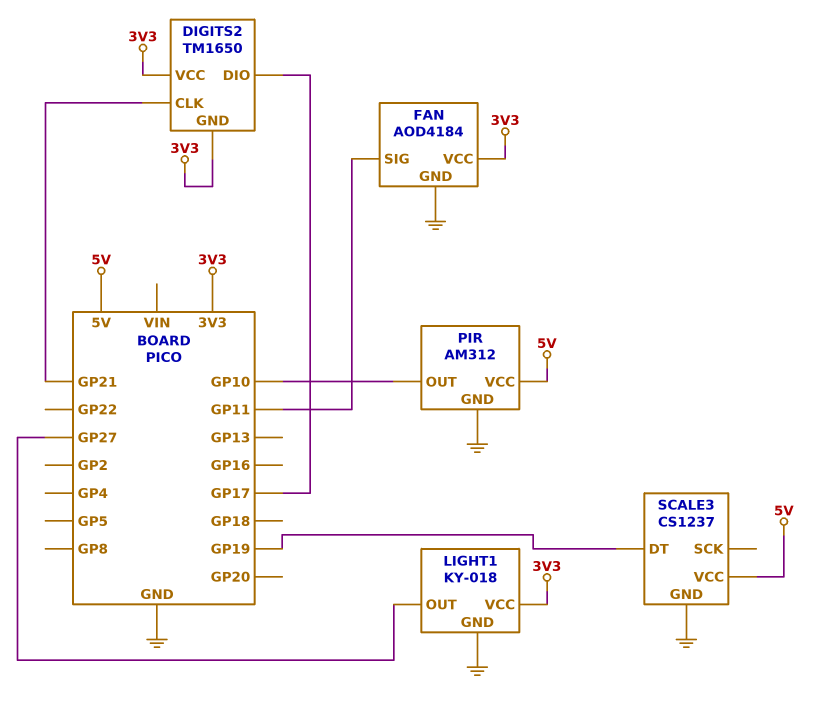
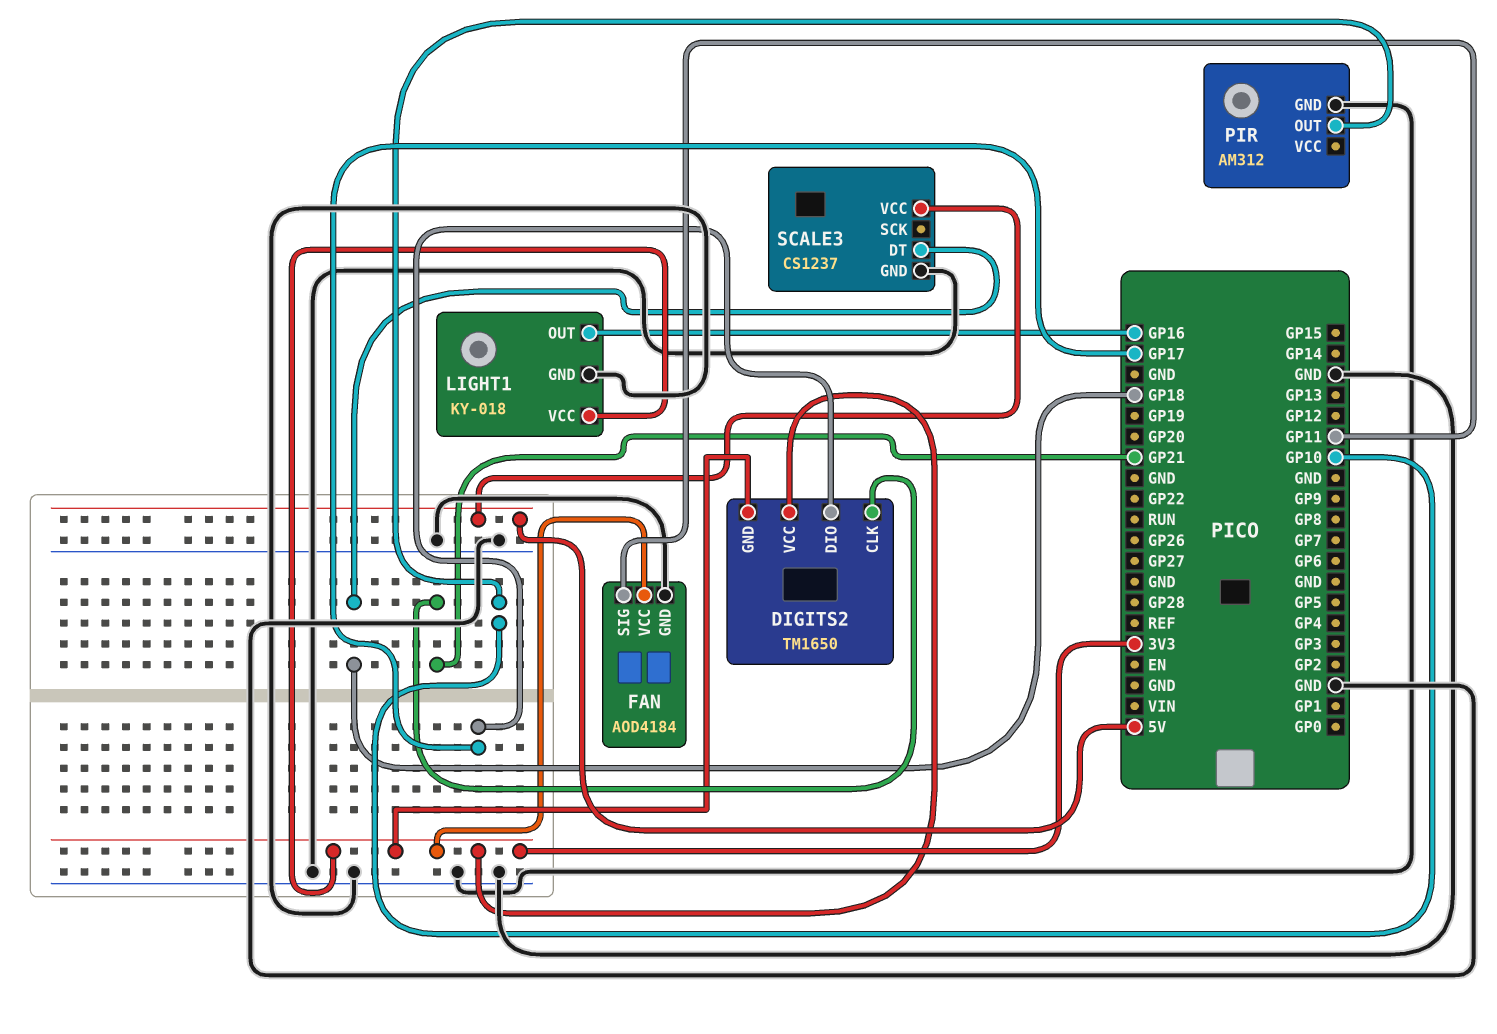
LIGHT1 pin OUT: GP27 -> GP16
PIR pin VCC: 5V -> none
SCALE3 pin DT: GP19 -> GP18

